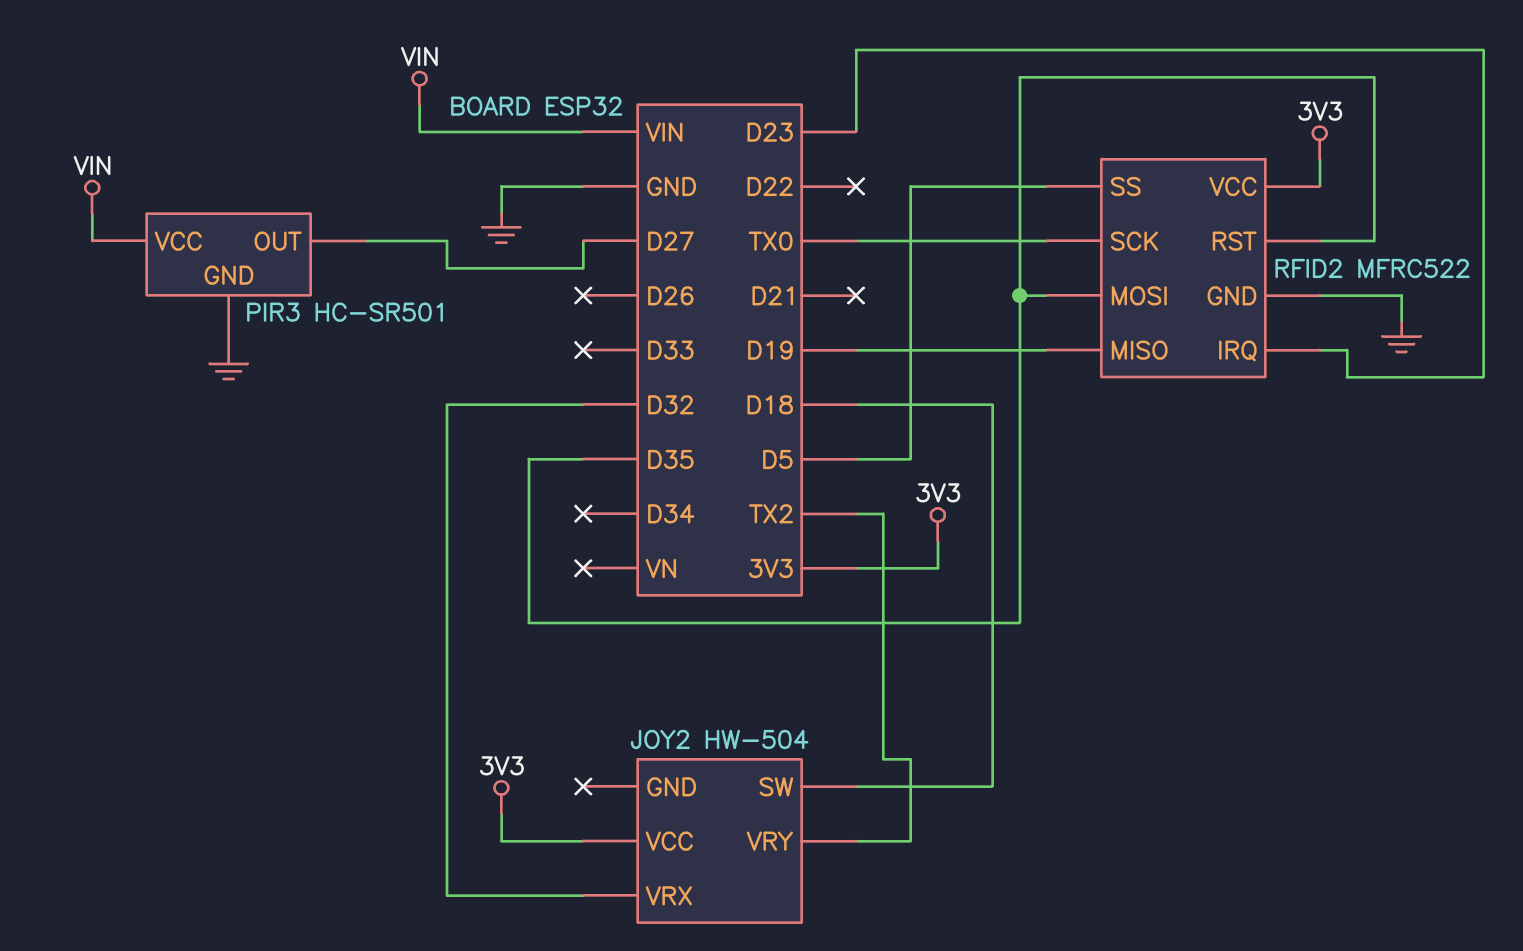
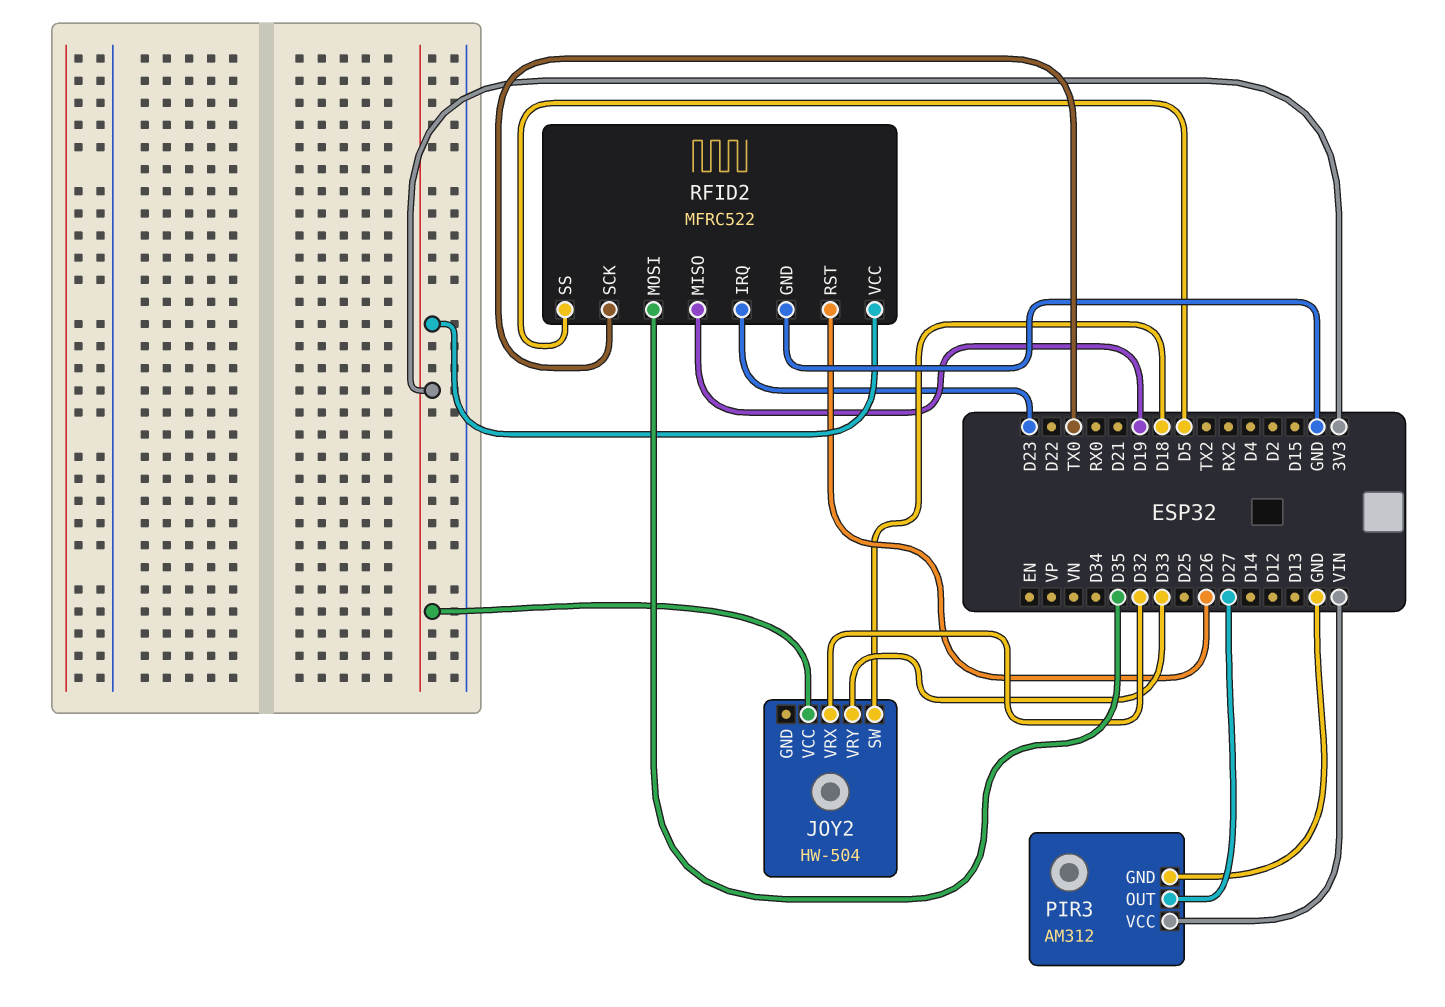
JOY2 pin VRY: TX2 -> D33
PIR3: HC-SR501 -> AM312
RFID2 pin RST: D35 -> D26

